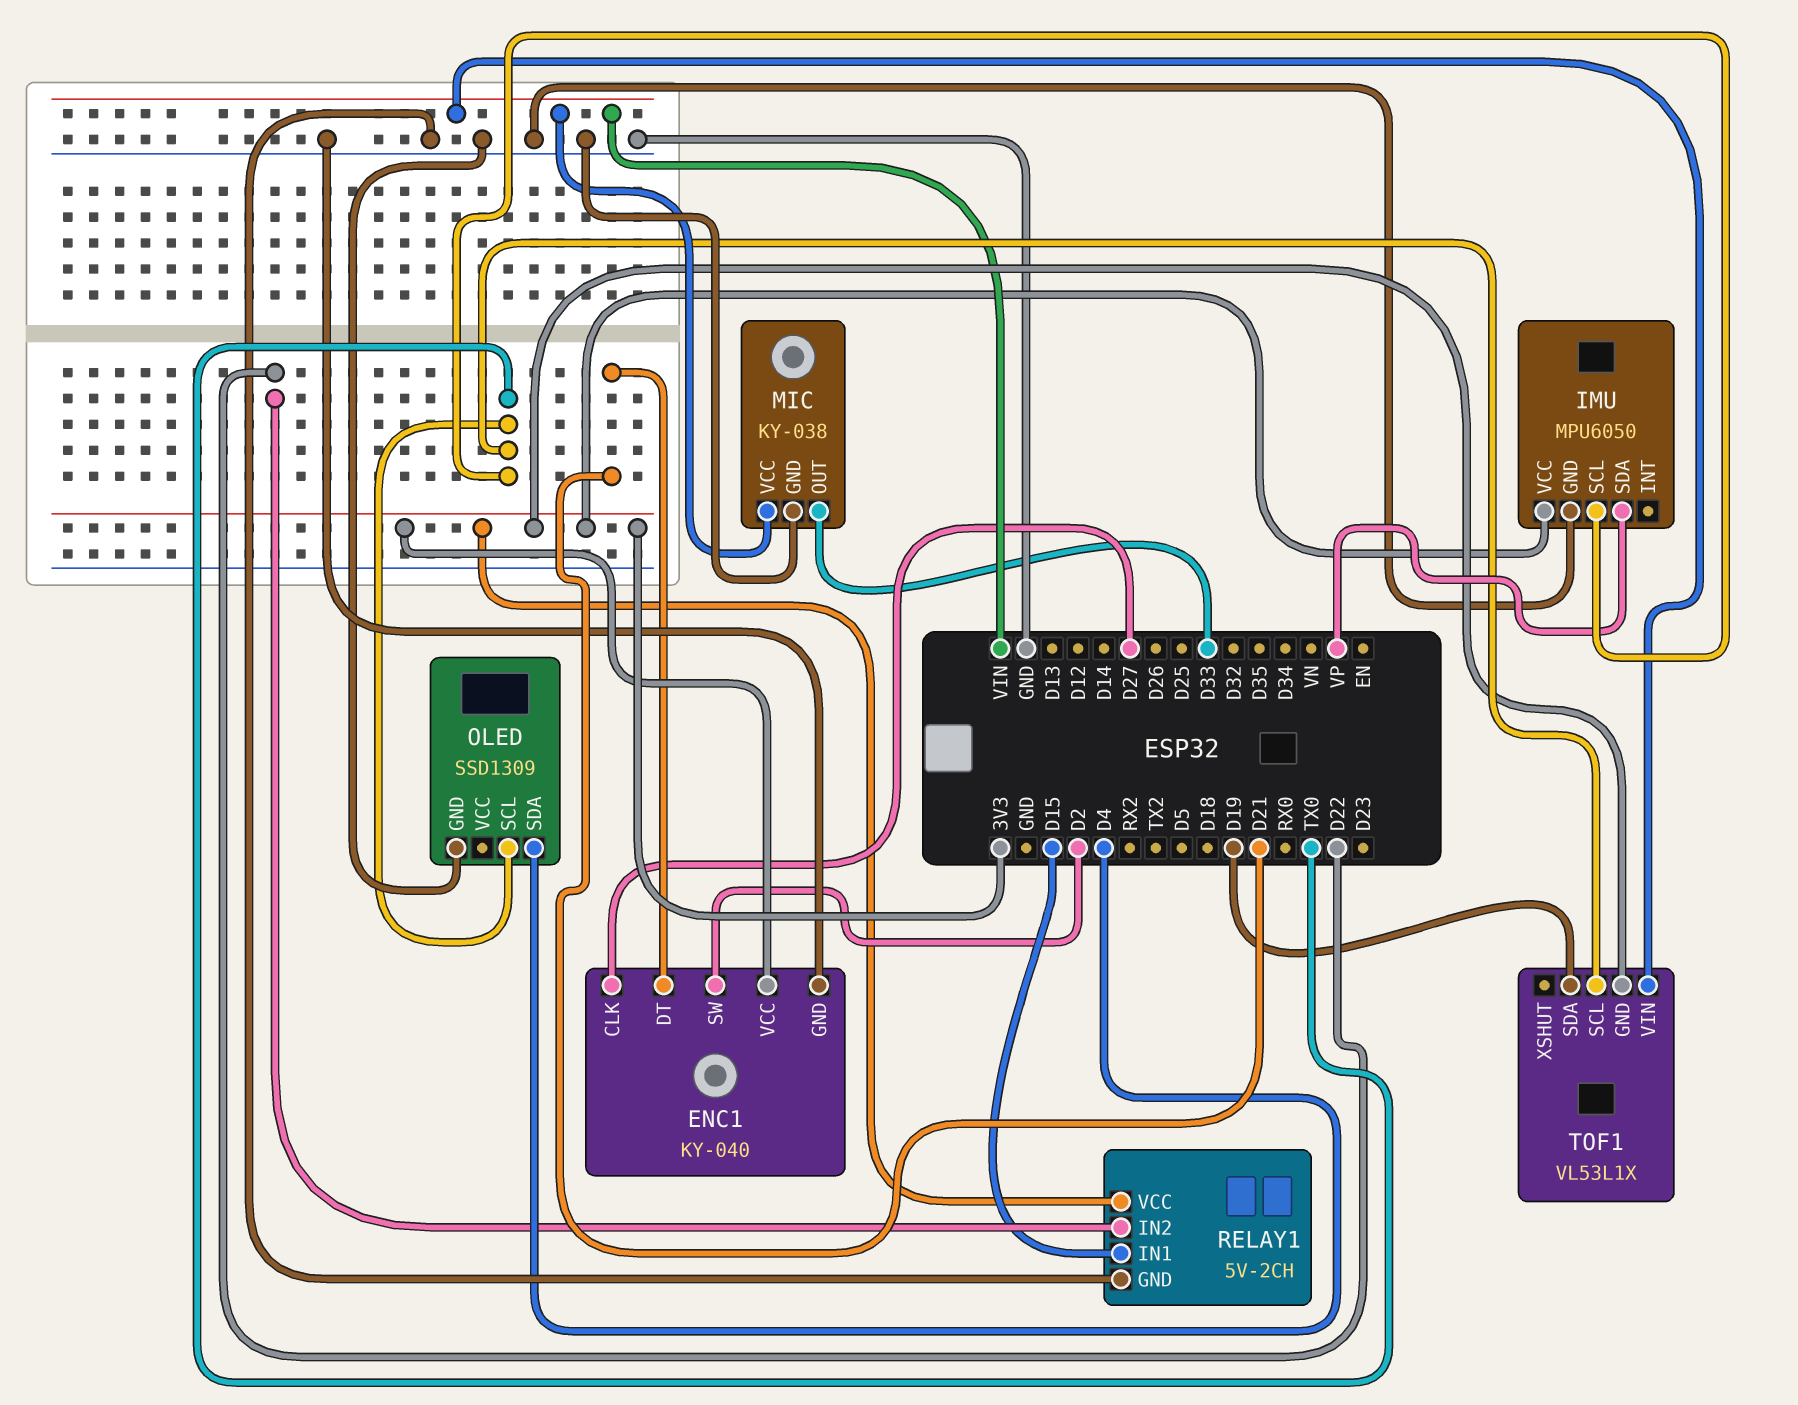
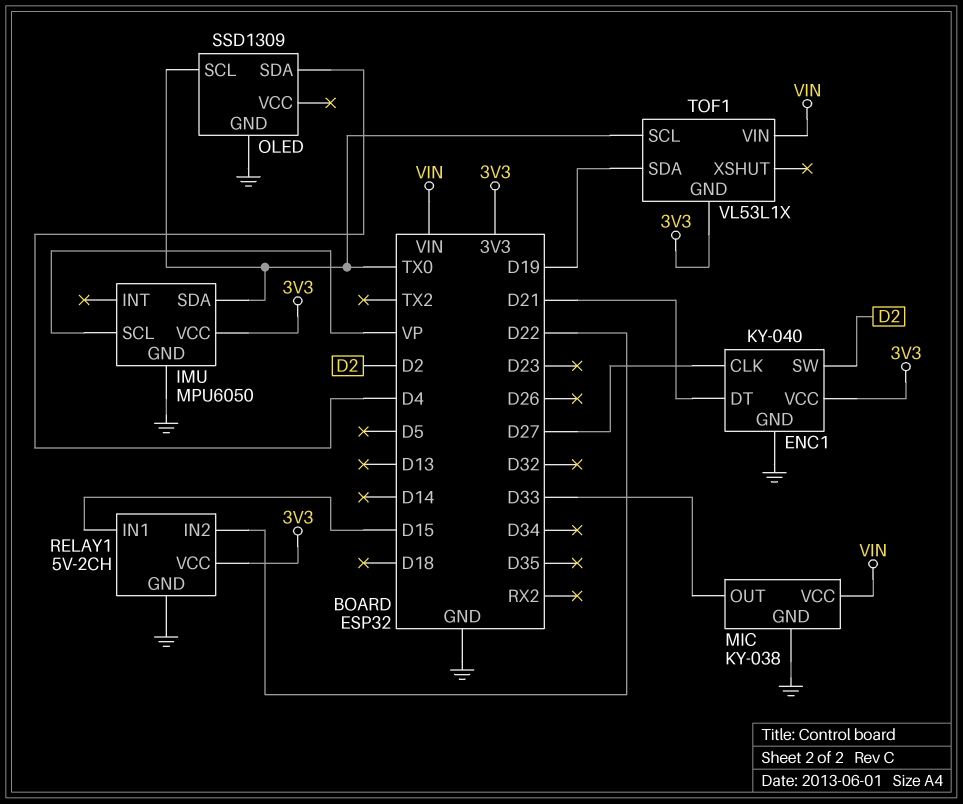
IMU pin SCL: TX0 -> VP
IMU pin SDA: VP -> TX0

